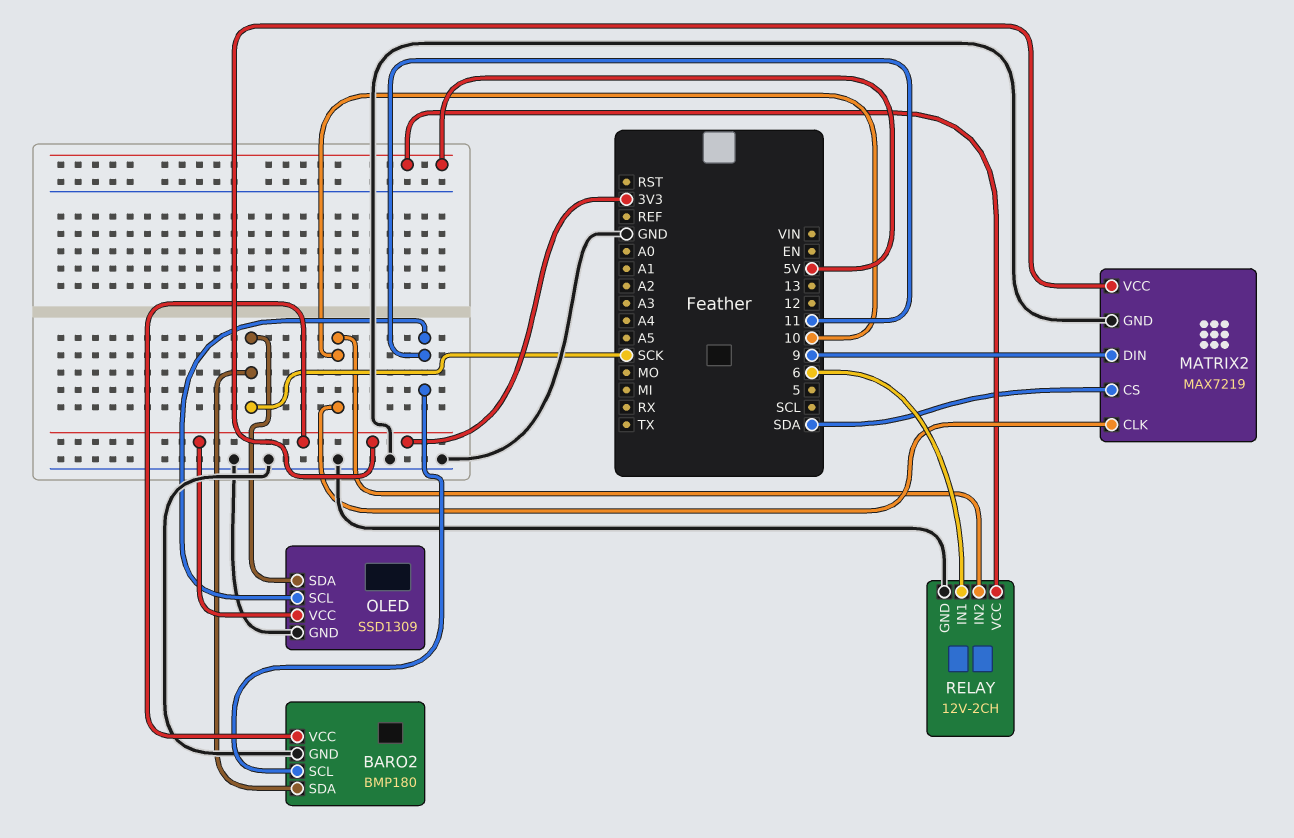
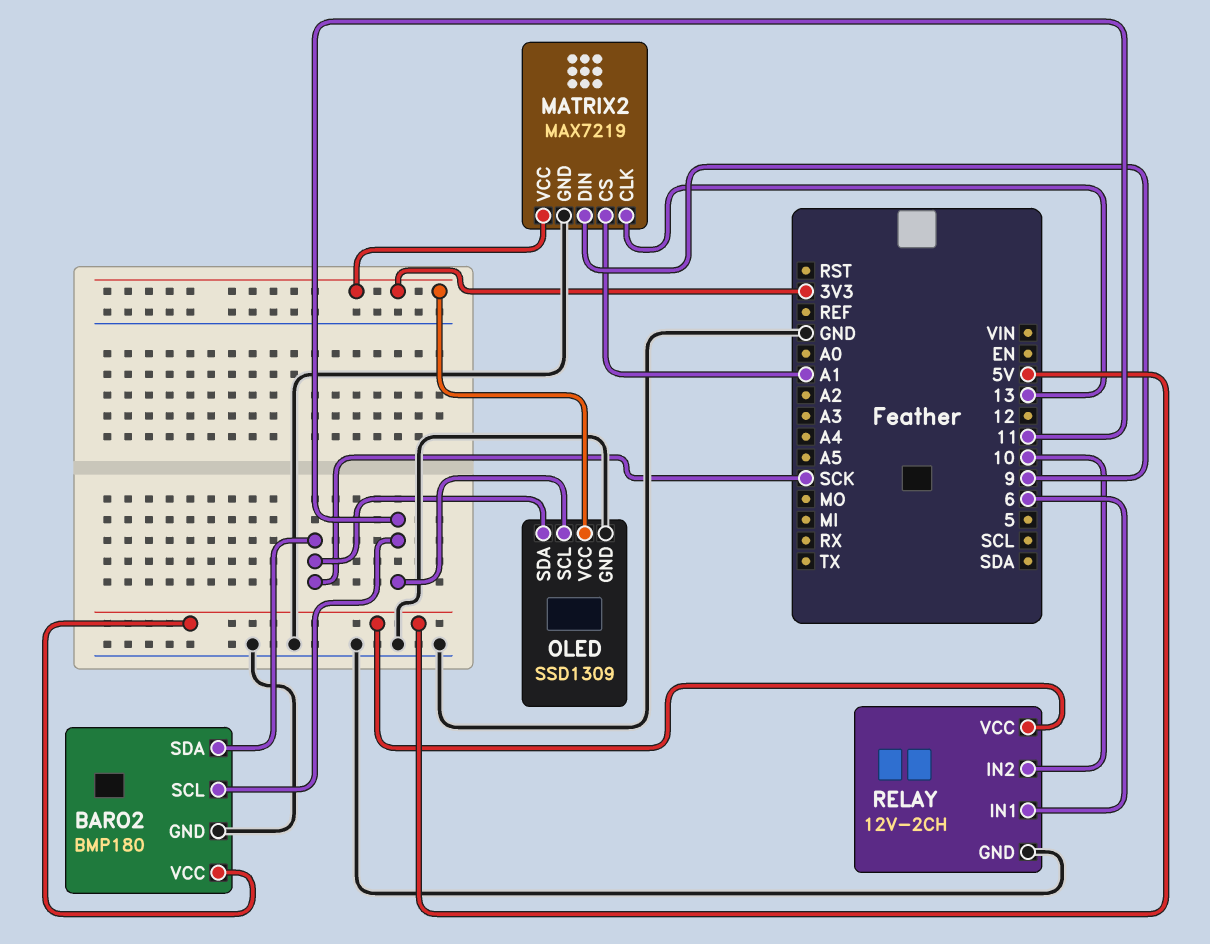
BARO2 pin VCC: 3V3 -> 5V
MATRIX2 pin CLK: 10 -> 13
MATRIX2 pin CS: SDA -> A1

